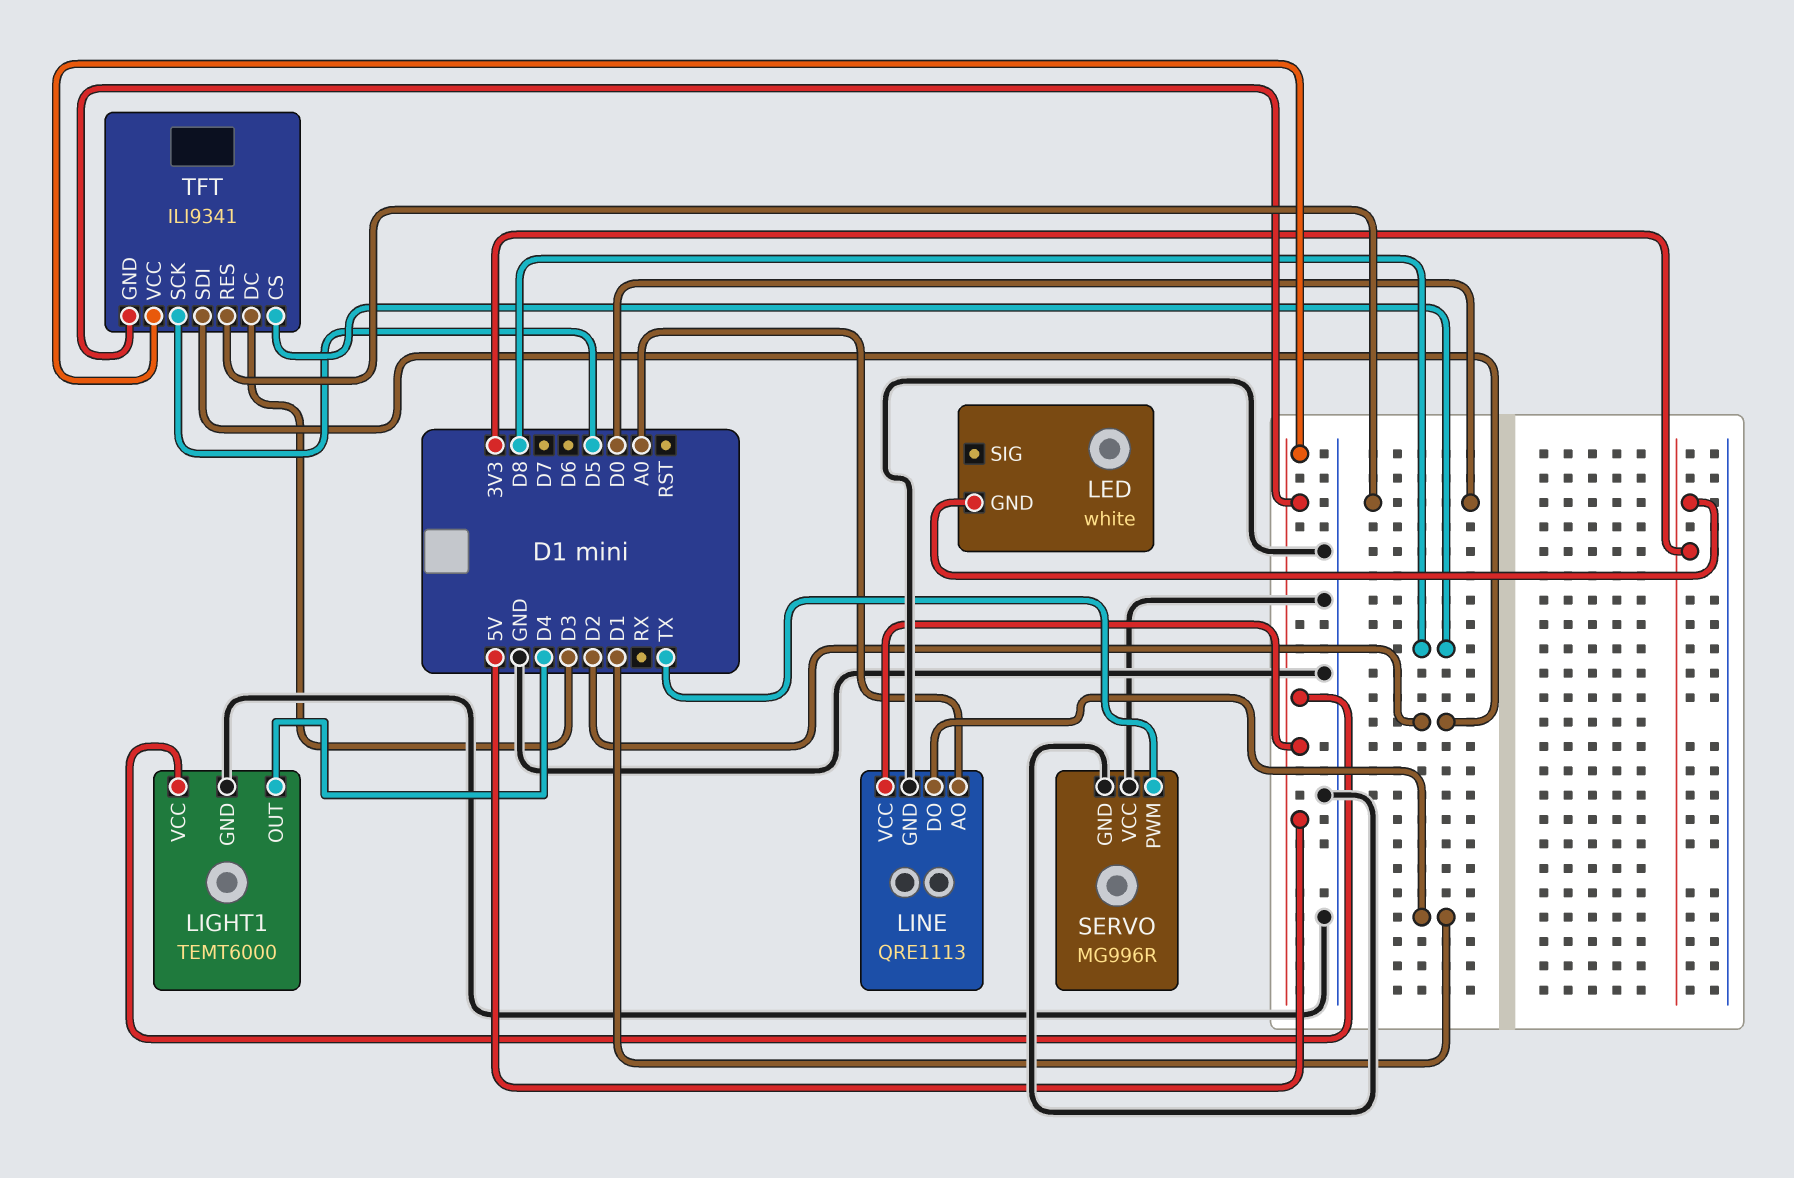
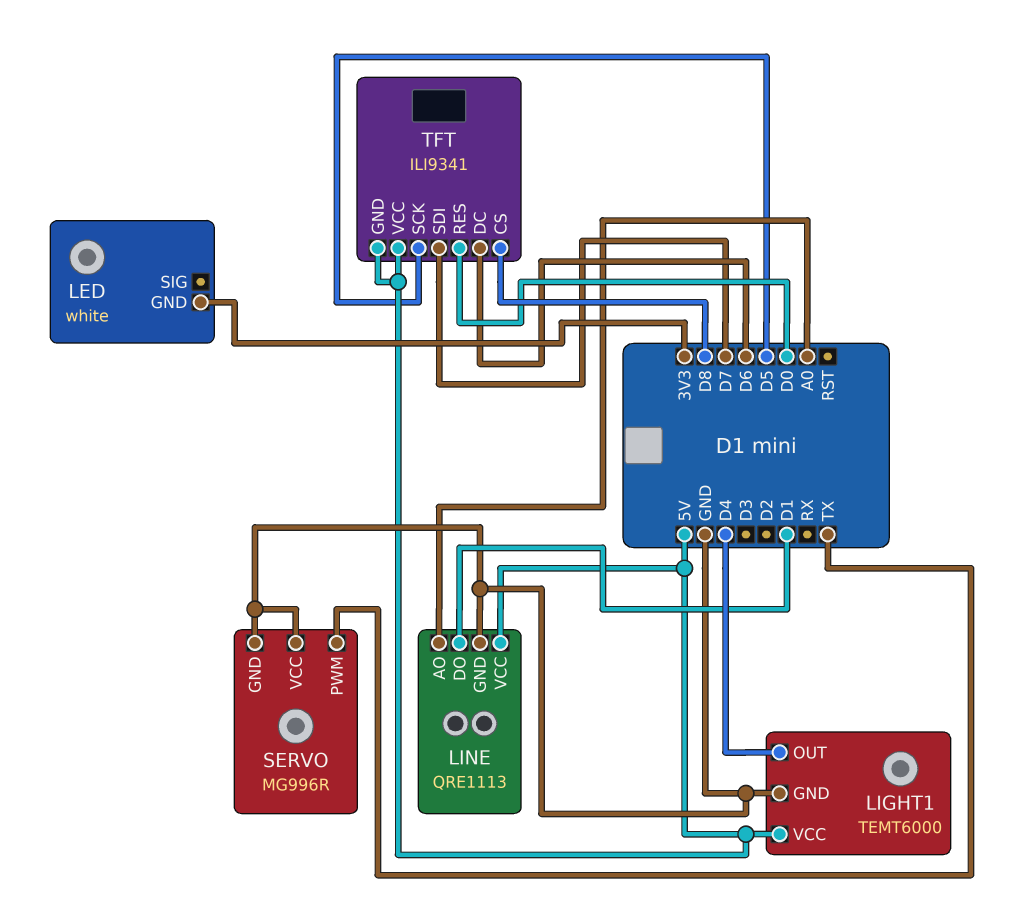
TFT pin DC: D3 -> D6
TFT pin SDI: D2 -> D7

